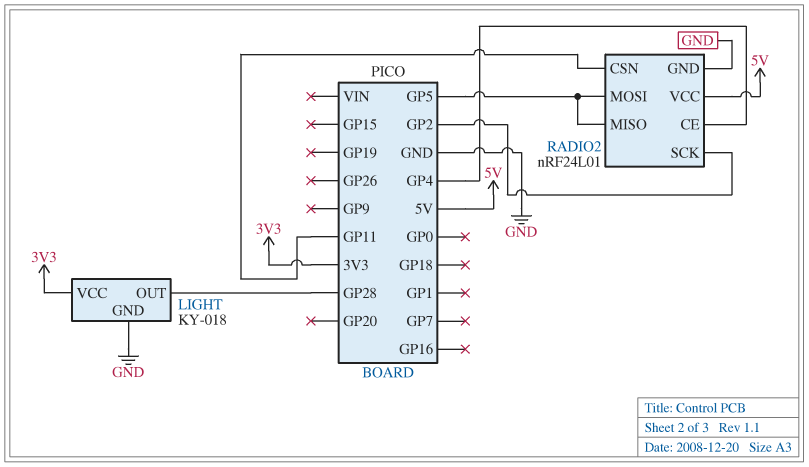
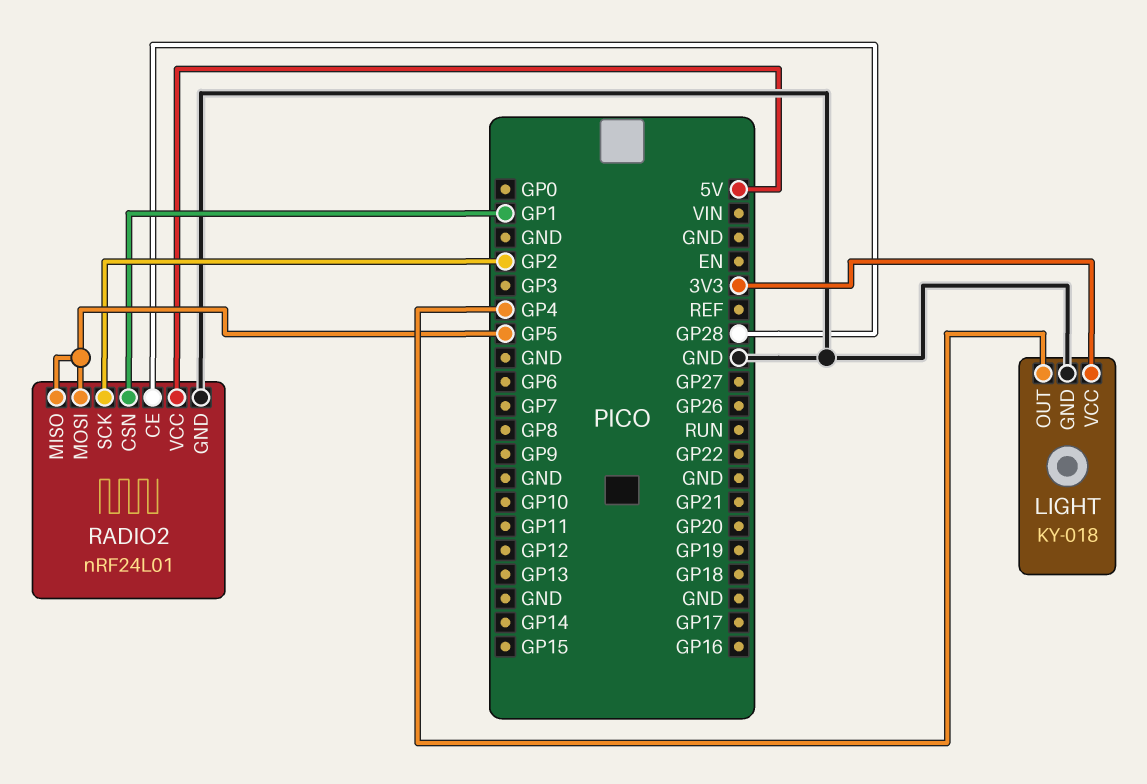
LIGHT pin OUT: GP28 -> GP4
RADIO2 pin CE: GP4 -> GP28
RADIO2 pin CSN: GP11 -> GP1

